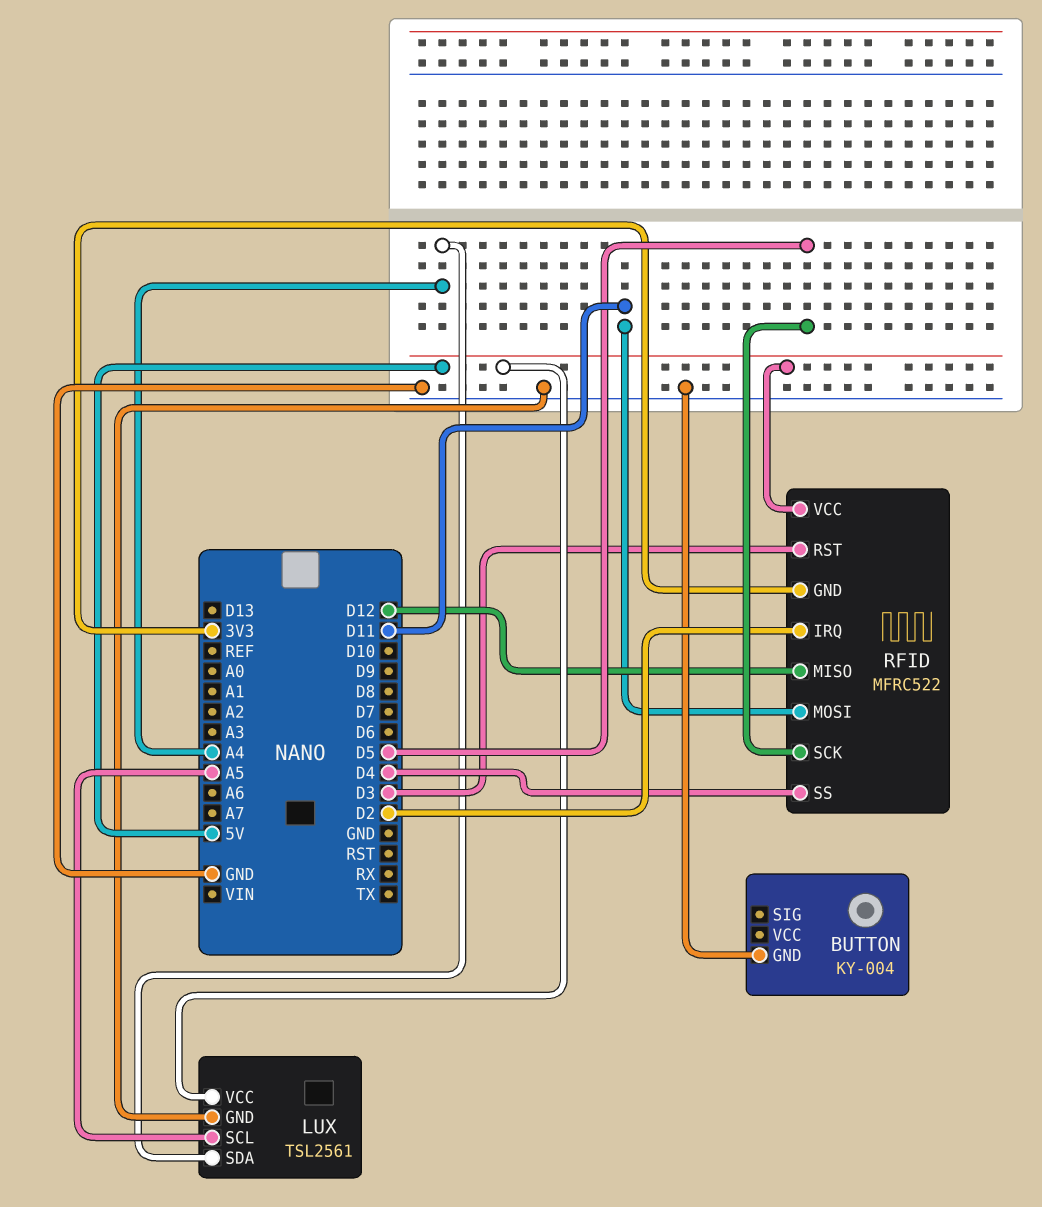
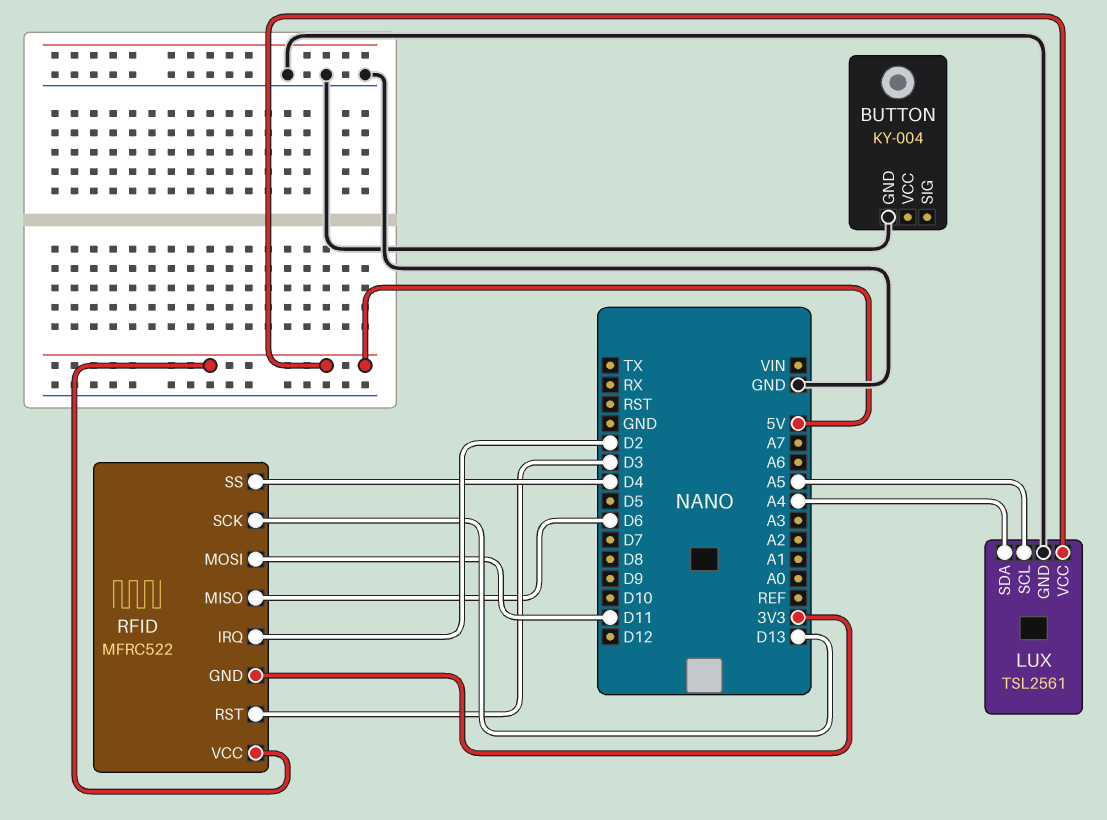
RFID pin MISO: D12 -> D6
RFID pin SCK: D5 -> D13

